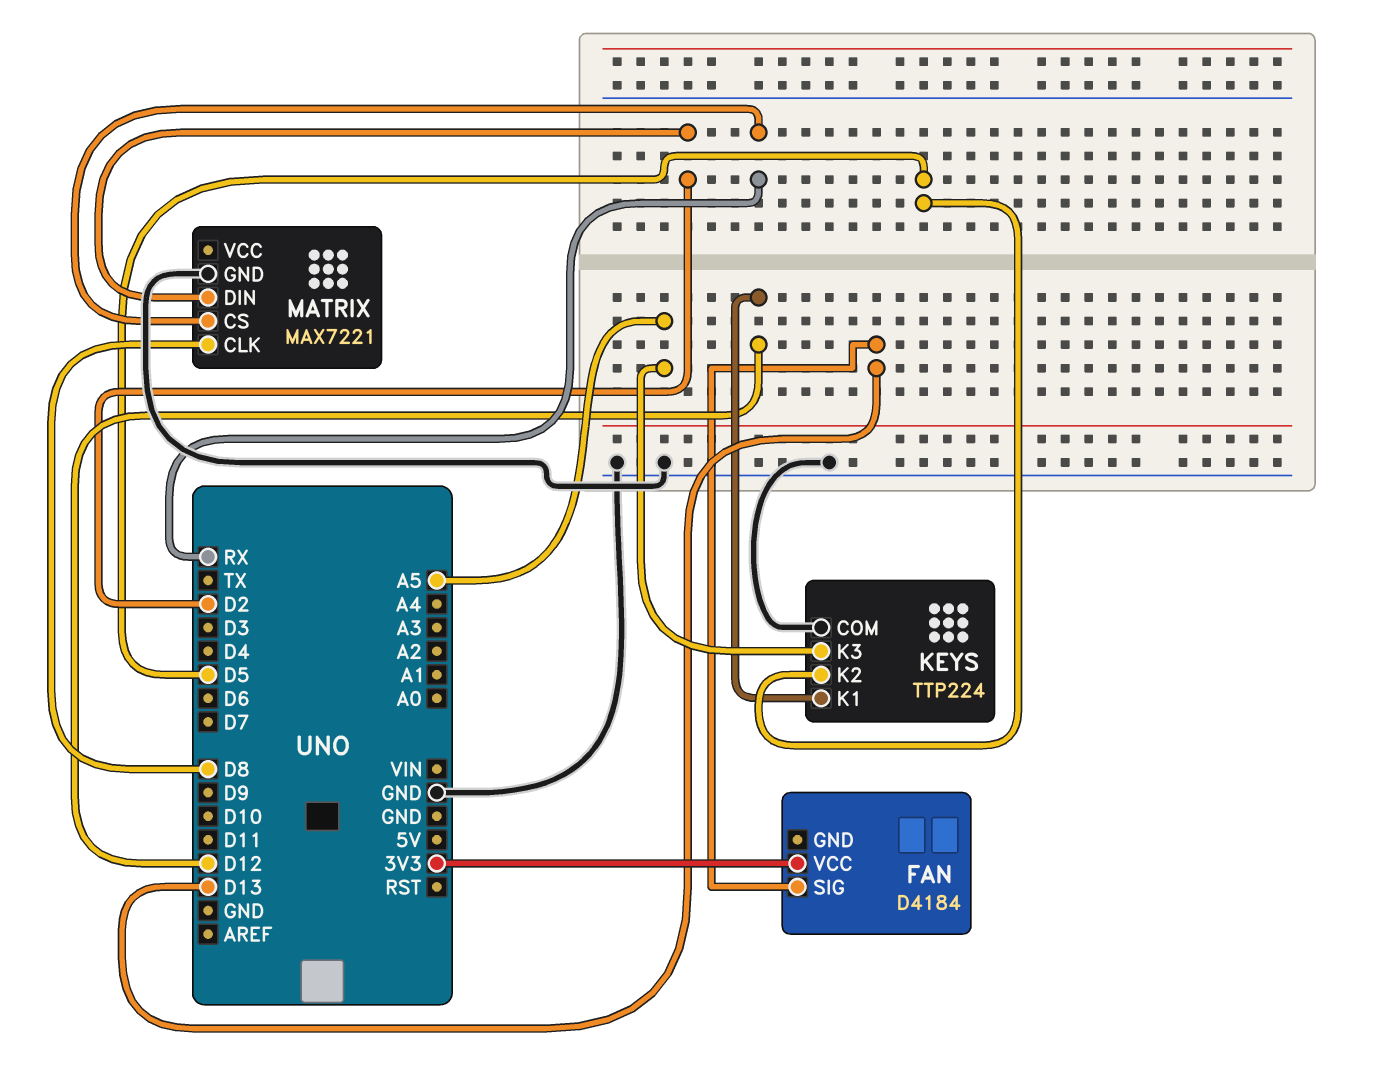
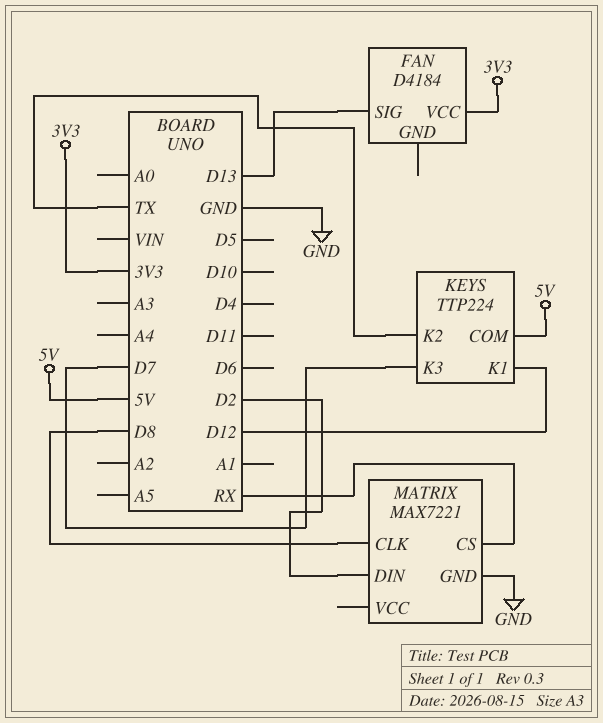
KEYS pin COM: GND -> 5V
KEYS pin K2: D5 -> TX
KEYS pin K3: A5 -> D7

